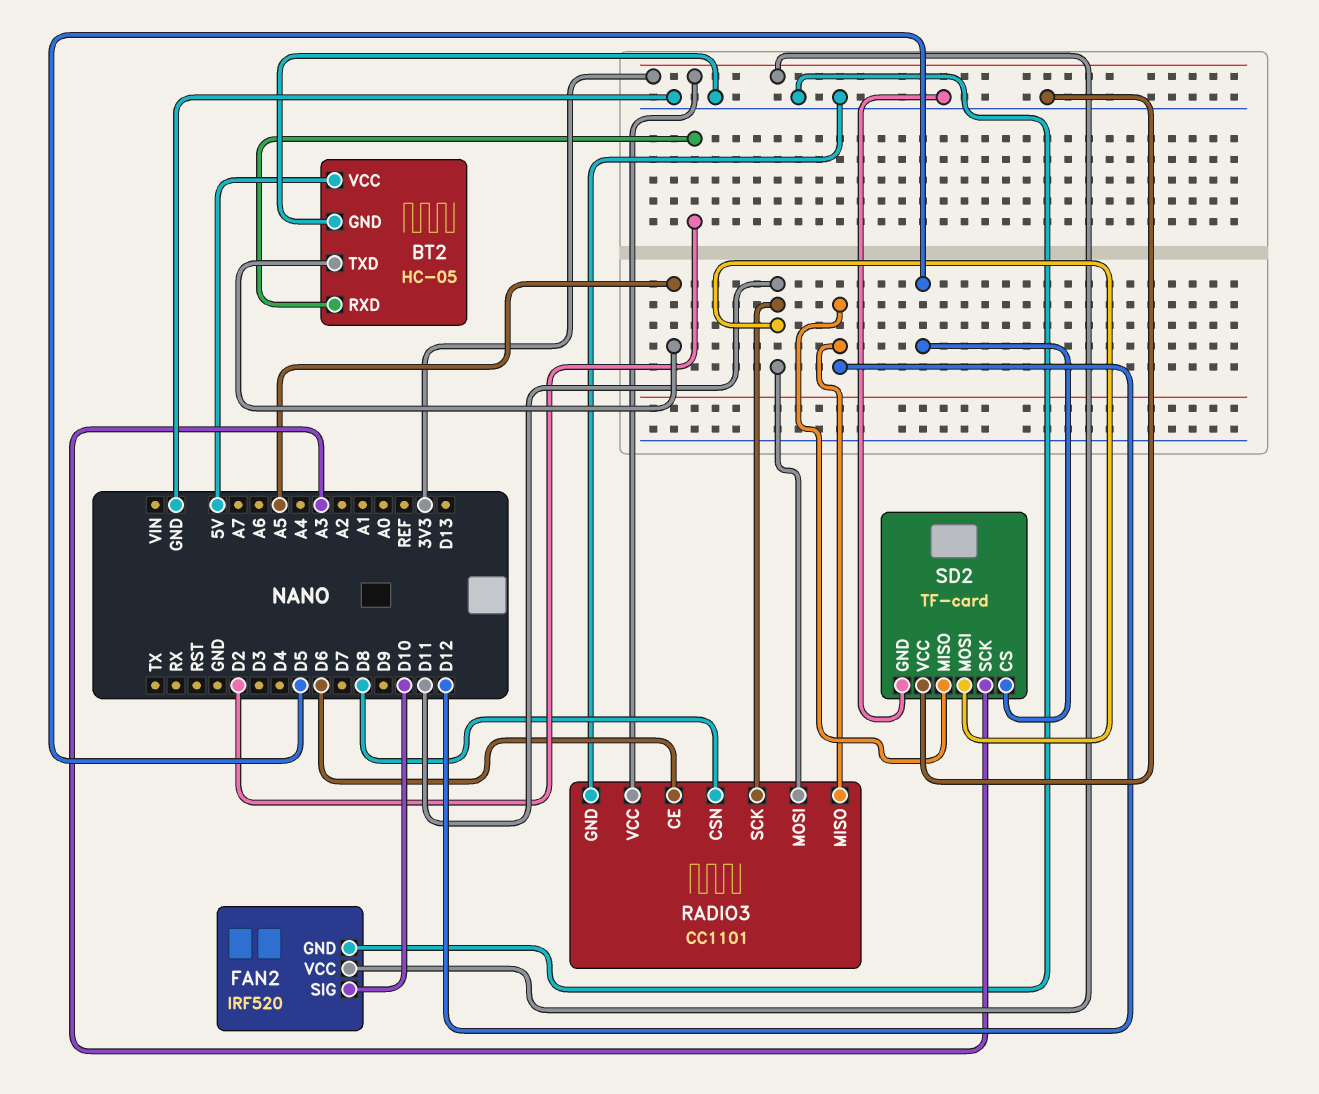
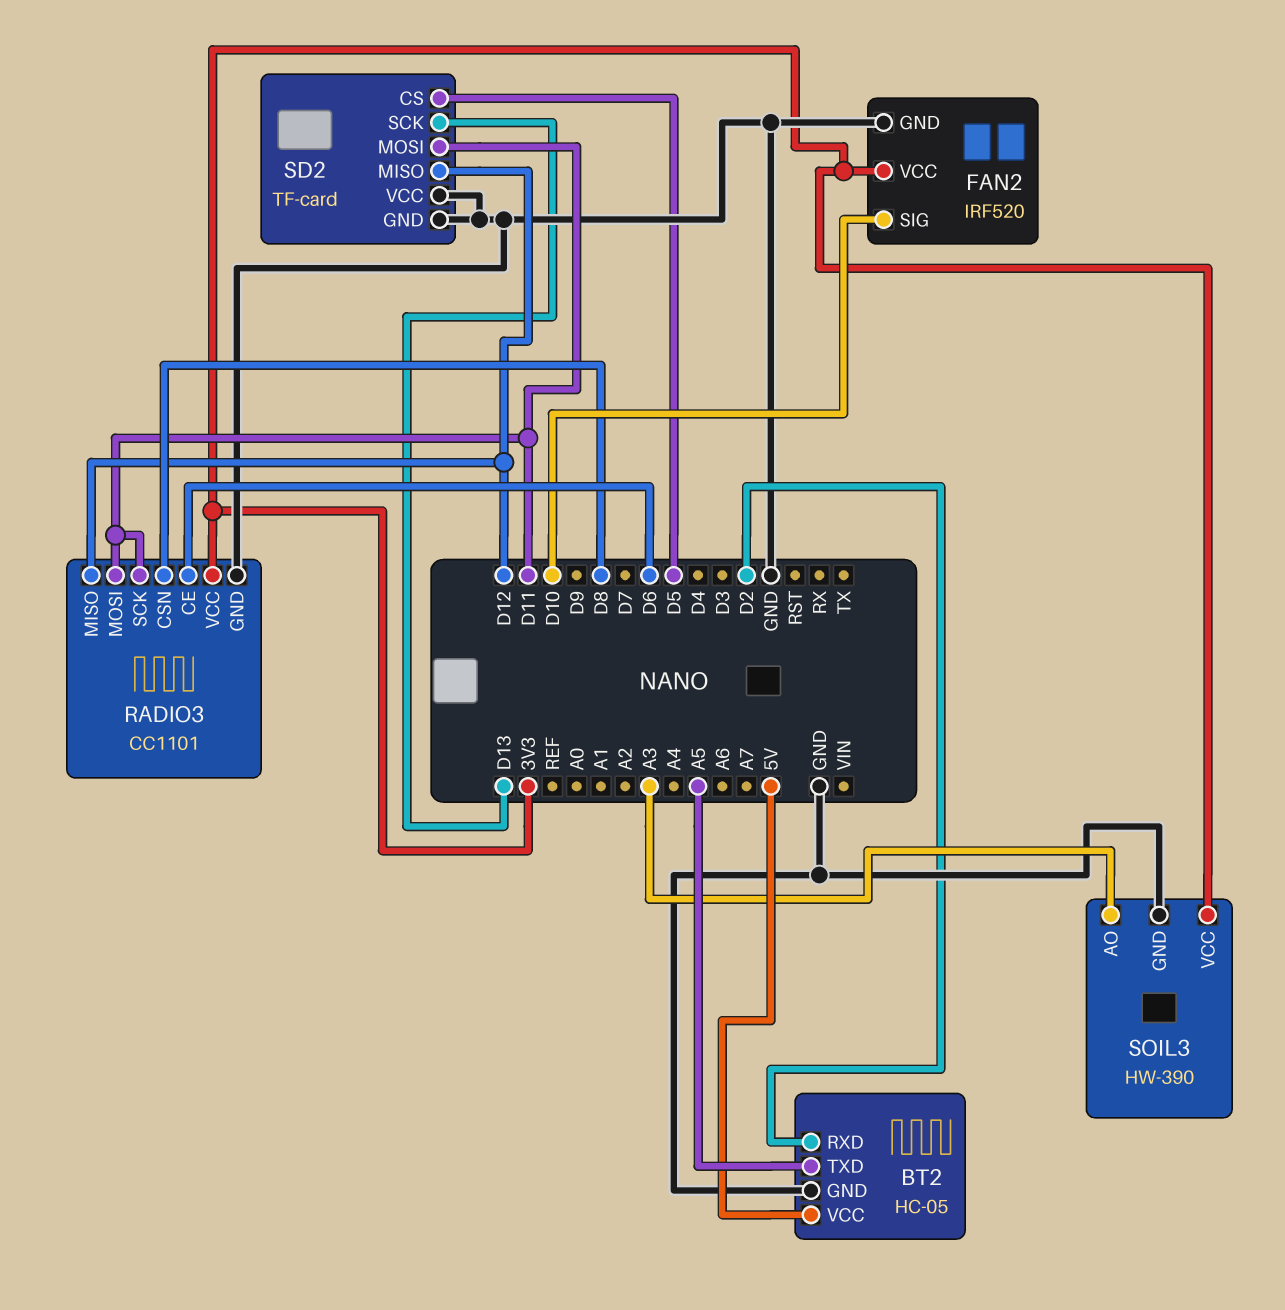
SD2 pin SCK: A3 -> D13
SOIL3: none -> HW-390
SOIL3 pin AO: none -> A3
SOIL3 pin GND: none -> GND
SOIL3 pin VCC: none -> 3V3

